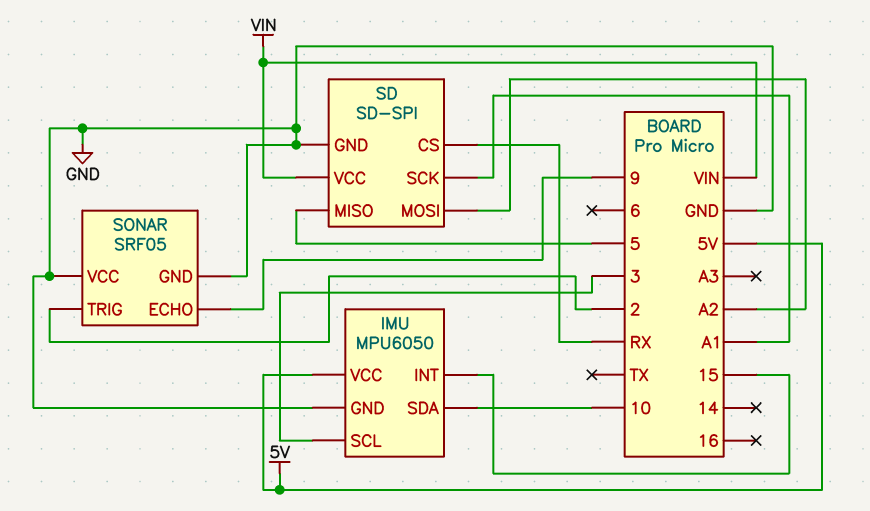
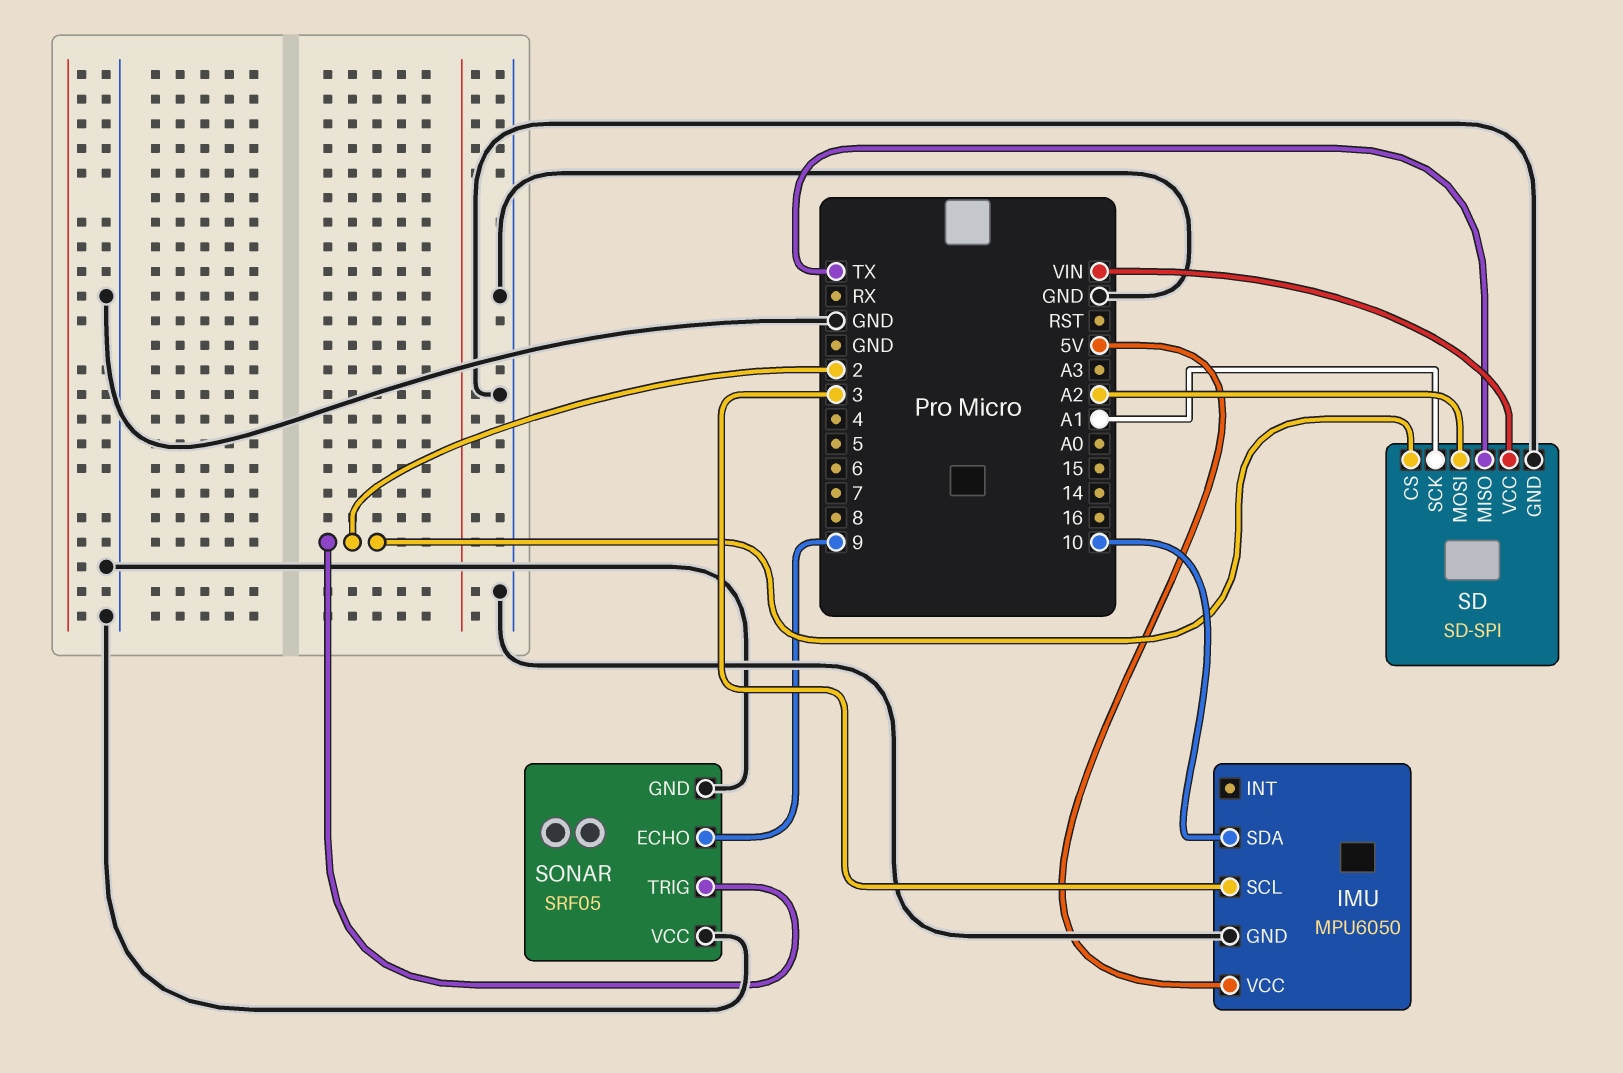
IMU pin INT: 15 -> none
SD pin CS: RX -> 2
SD pin MISO: 5 -> TX

